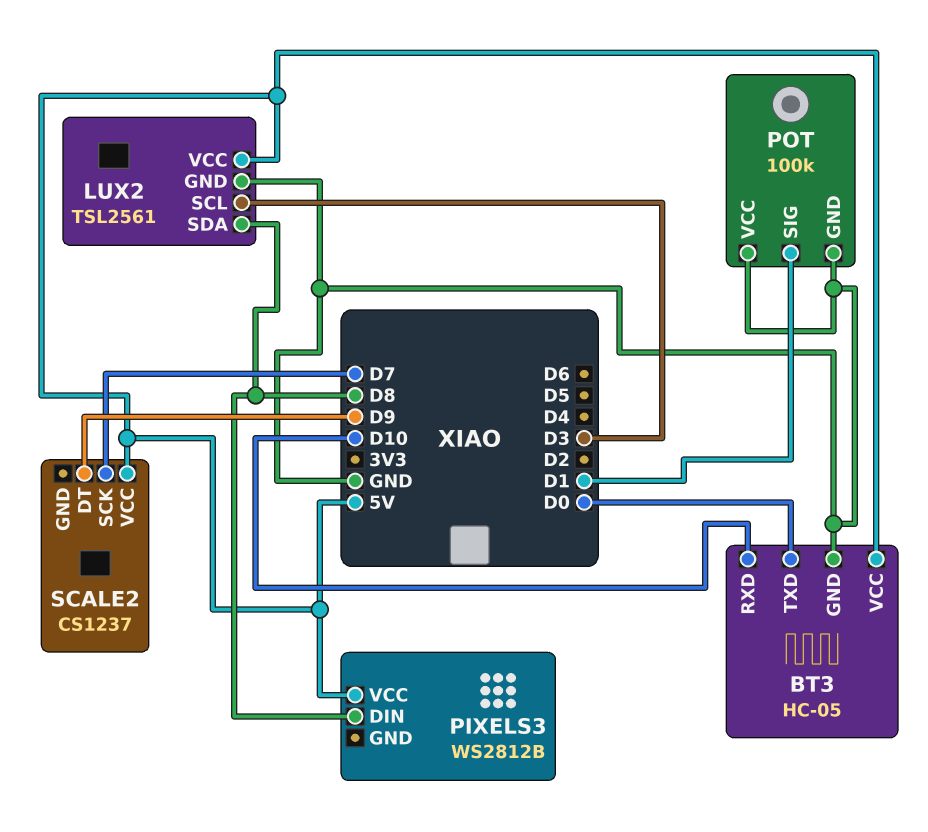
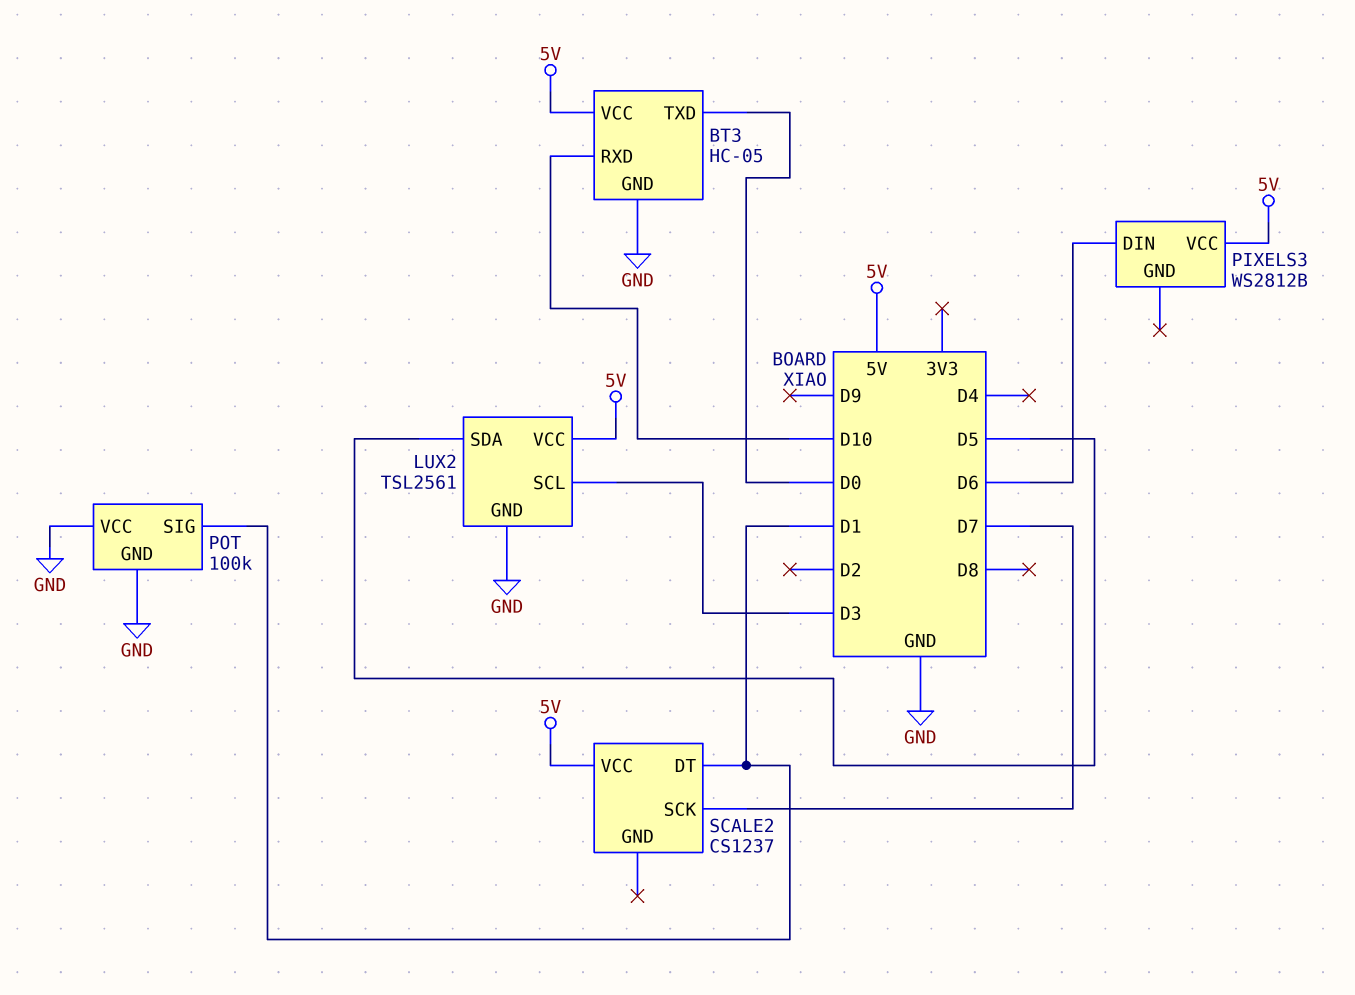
LUX2 pin SDA: D8 -> D5
PIXELS3 pin DIN: D8 -> D6
SCALE2 pin DT: D9 -> D1

